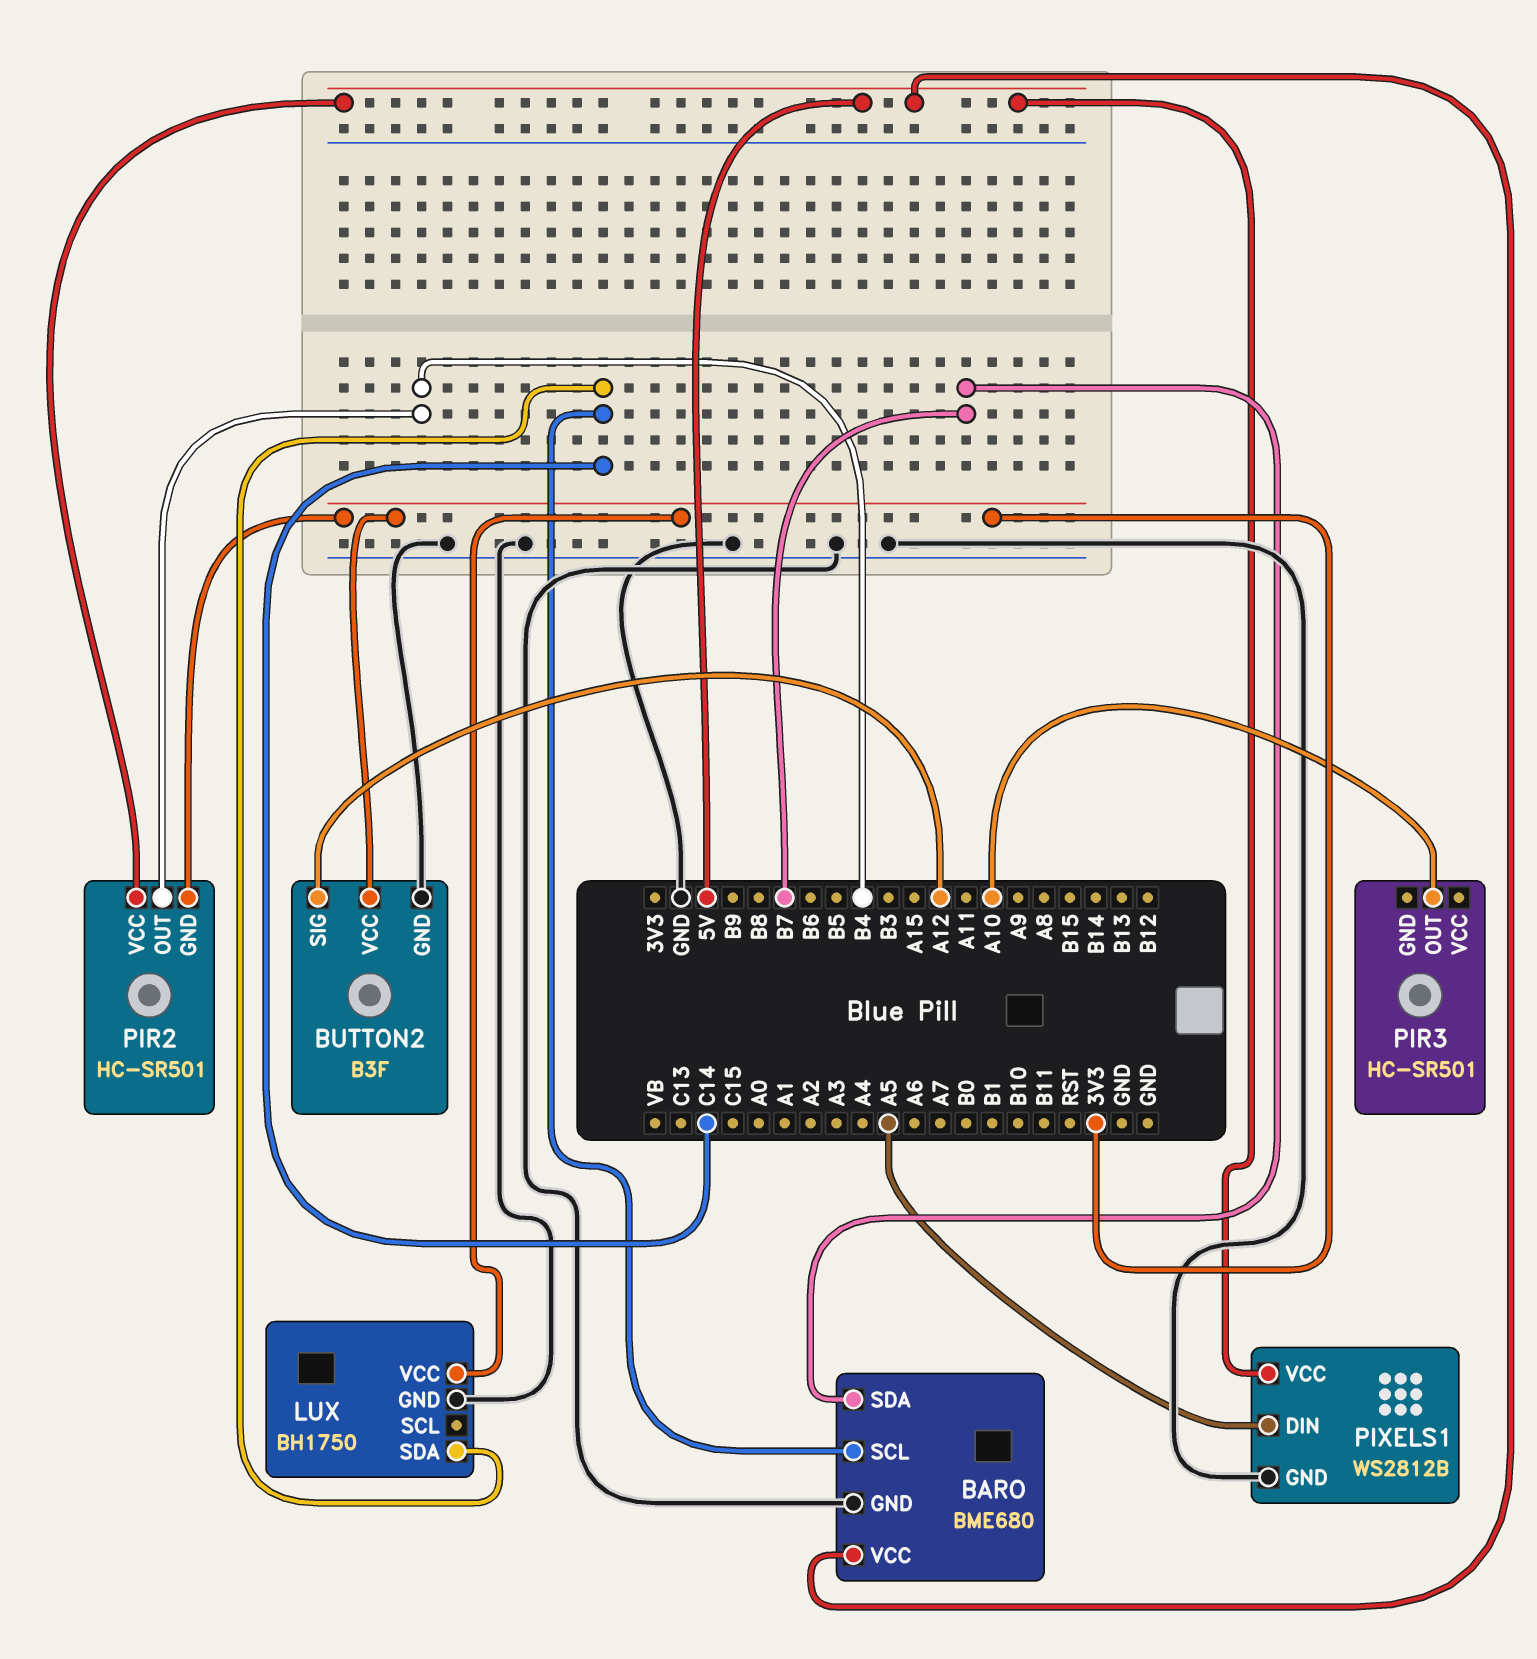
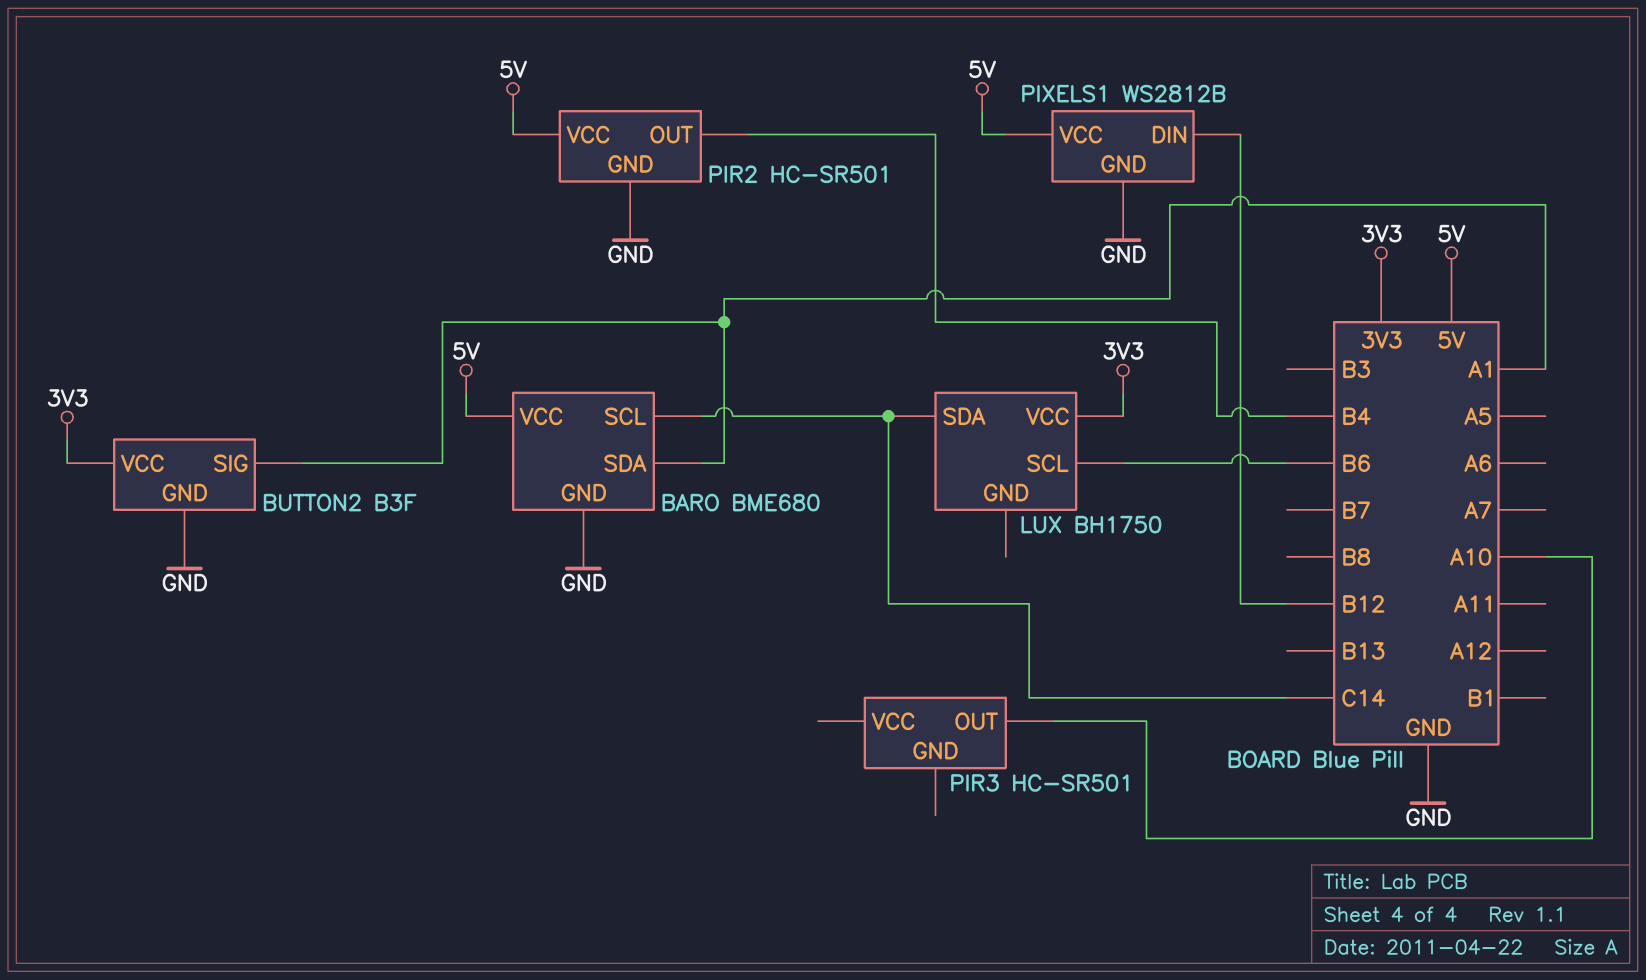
BARO pin SDA: B7 -> A1
BUTTON2 pin SIG: A12 -> A1
LUX pin GND: GND -> none
LUX pin SCL: none -> B6
PIR2 pin GND: 3V3 -> GND
PIXELS1 pin DIN: A5 -> B12

